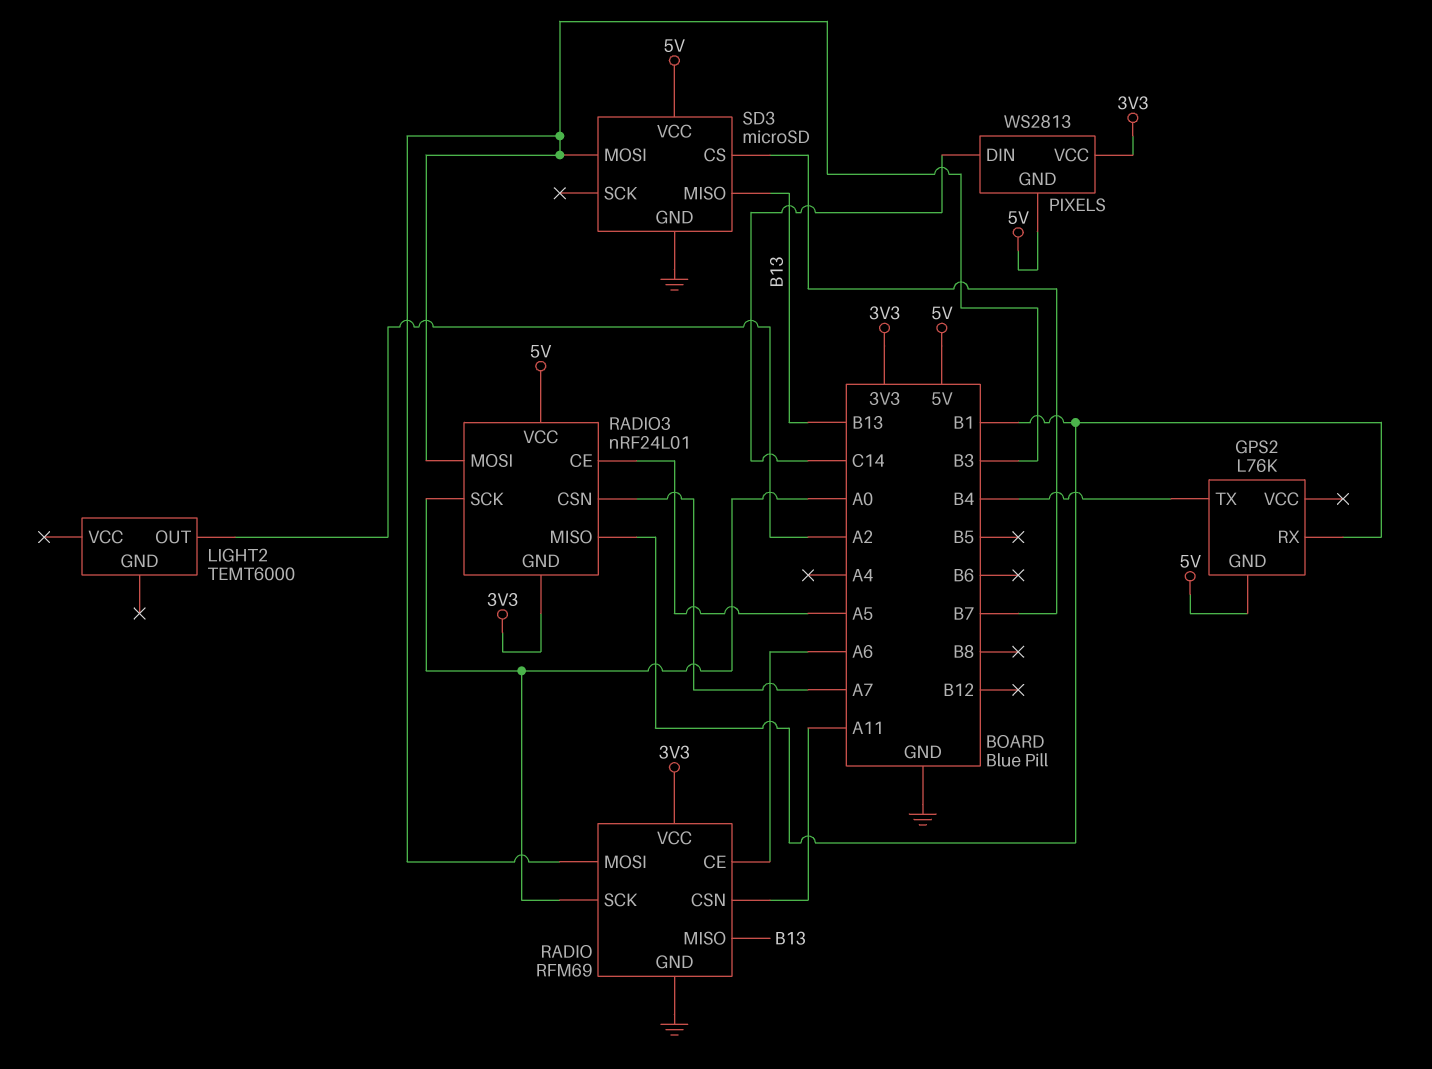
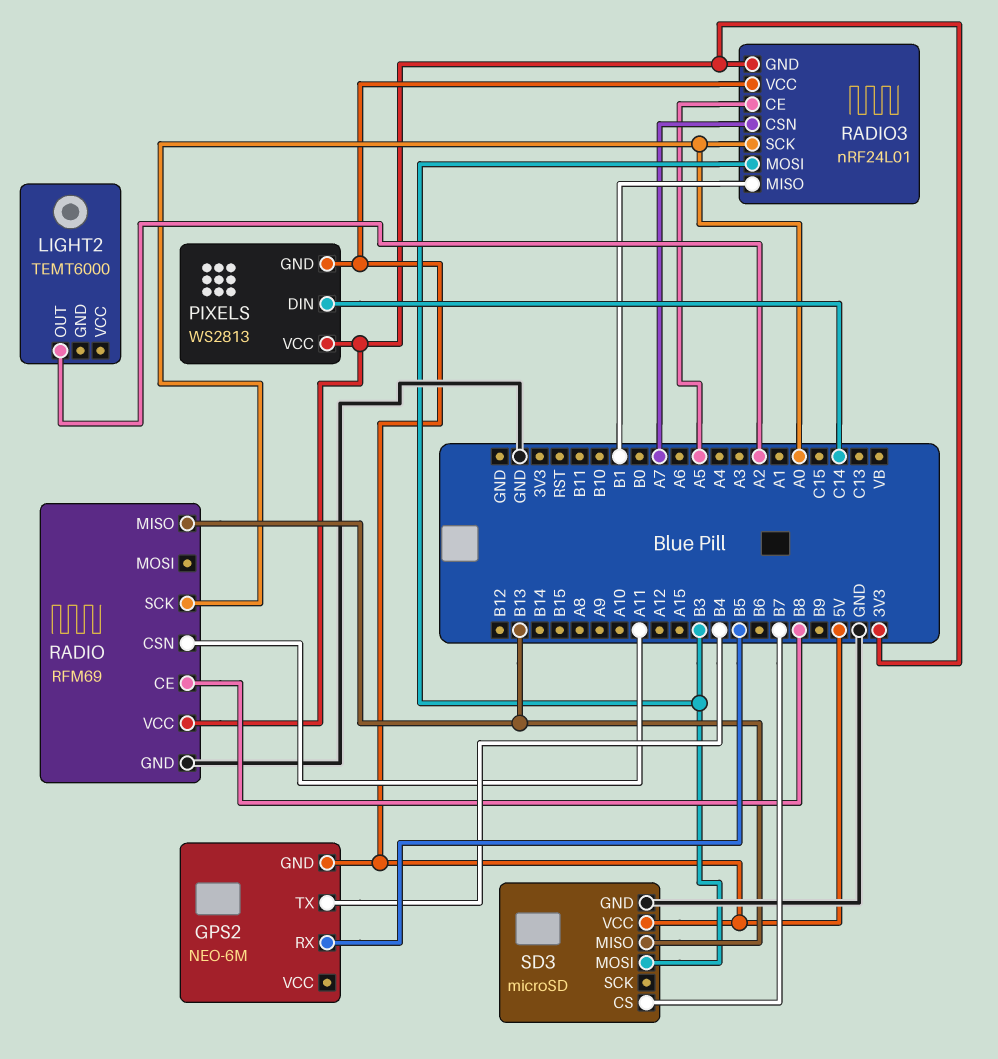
GPS2: L76K -> NEO-6M
GPS2 pin RX: B1 -> B5
RADIO pin CE: A6 -> B8
RADIO pin MOSI: B3 -> none

